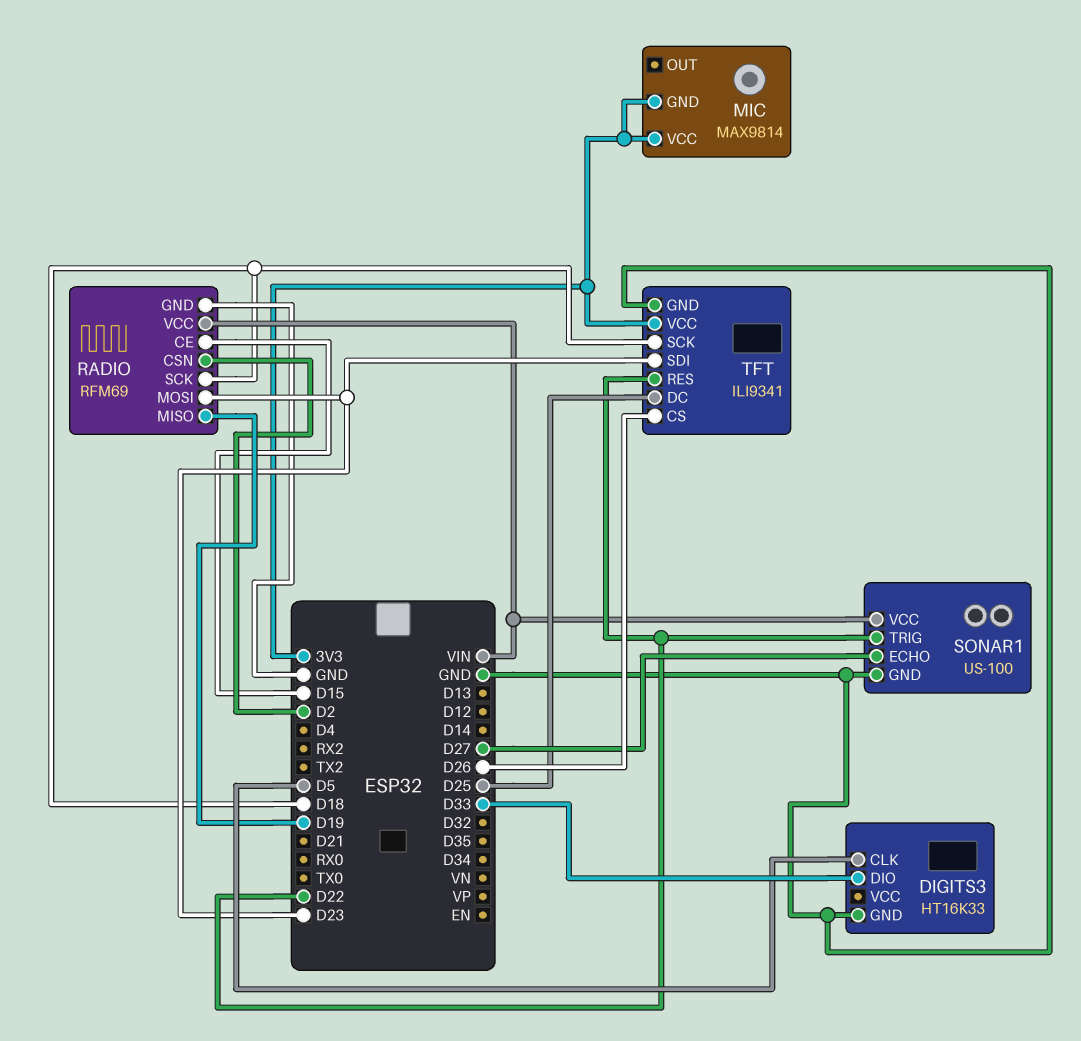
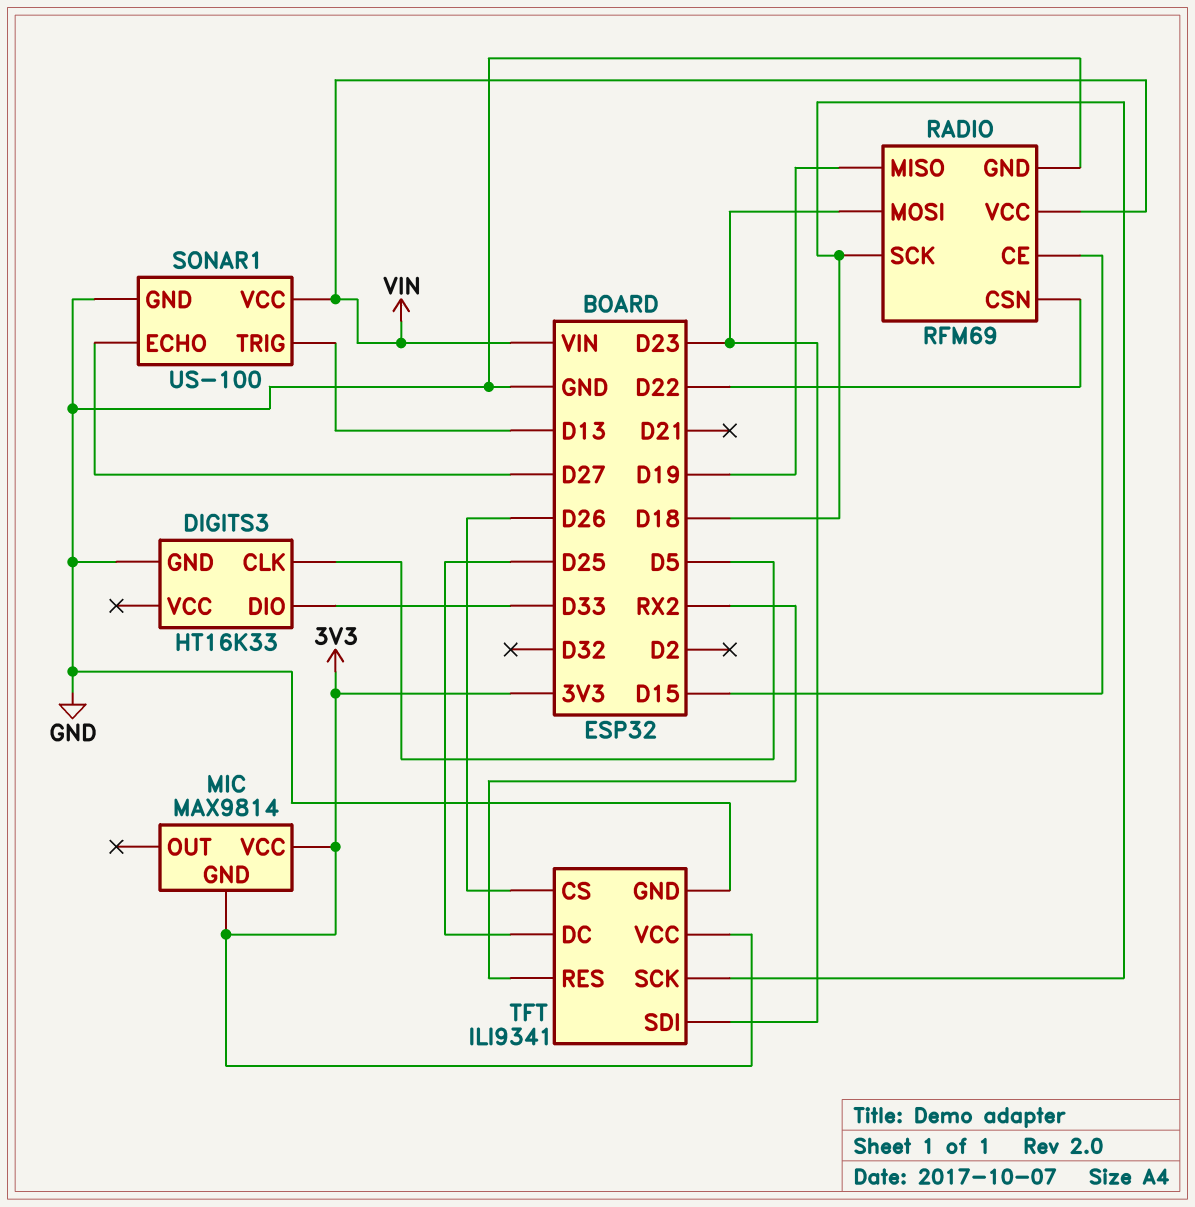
RADIO pin CSN: D2 -> D22
SONAR1 pin TRIG: D22 -> D13
TFT pin RES: D22 -> RX2

